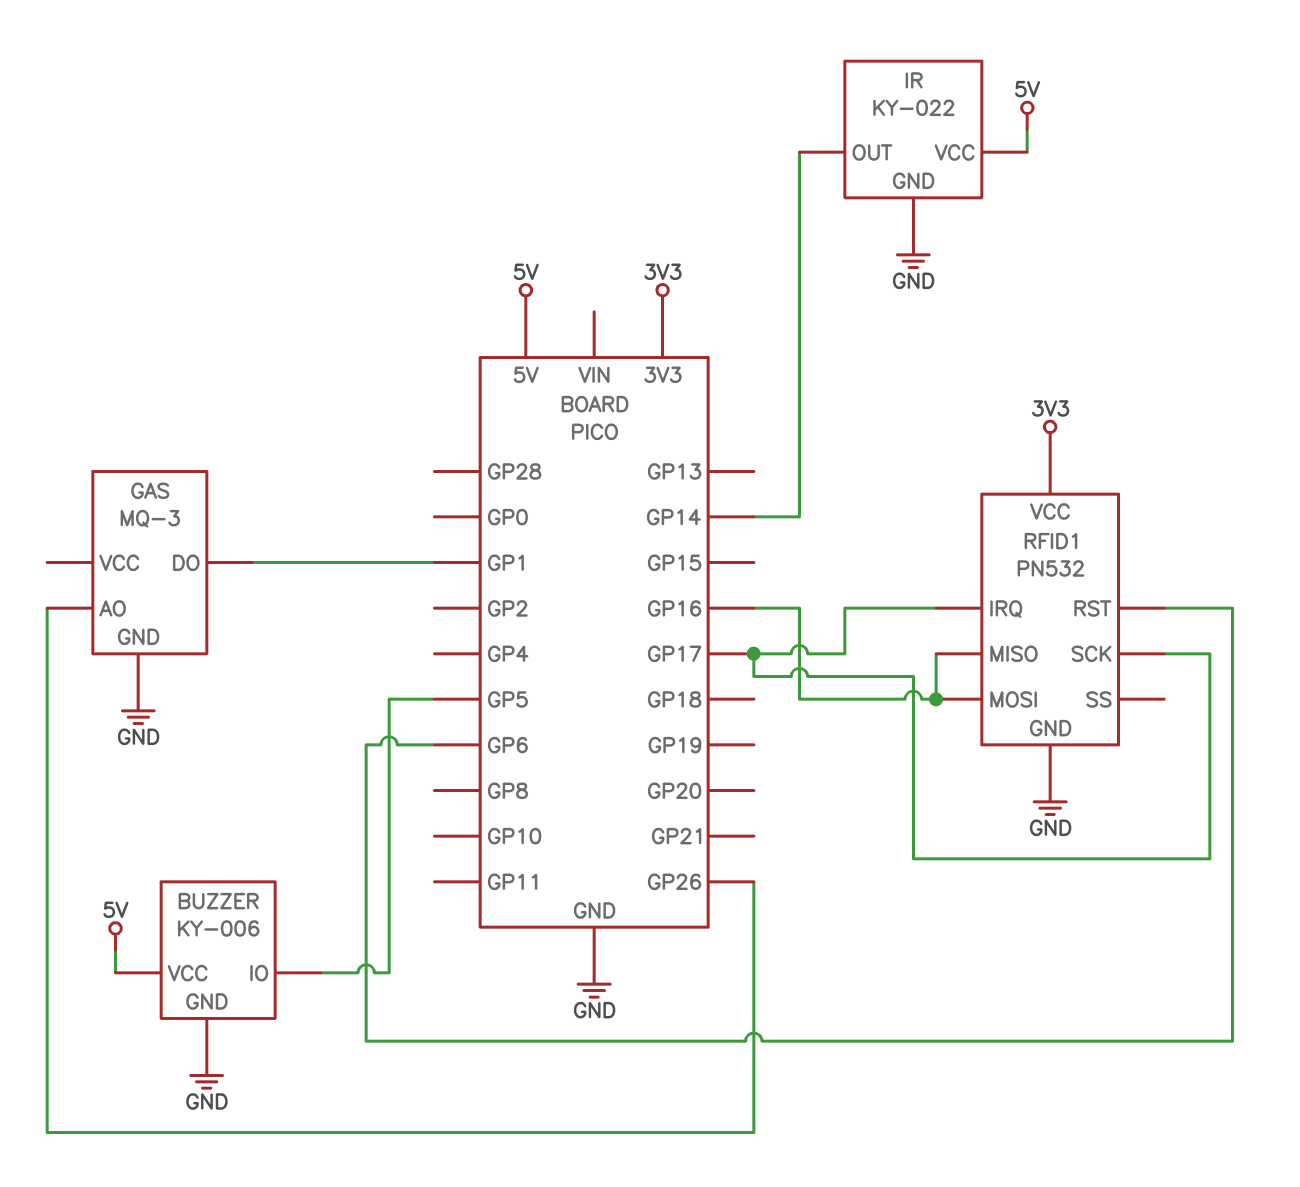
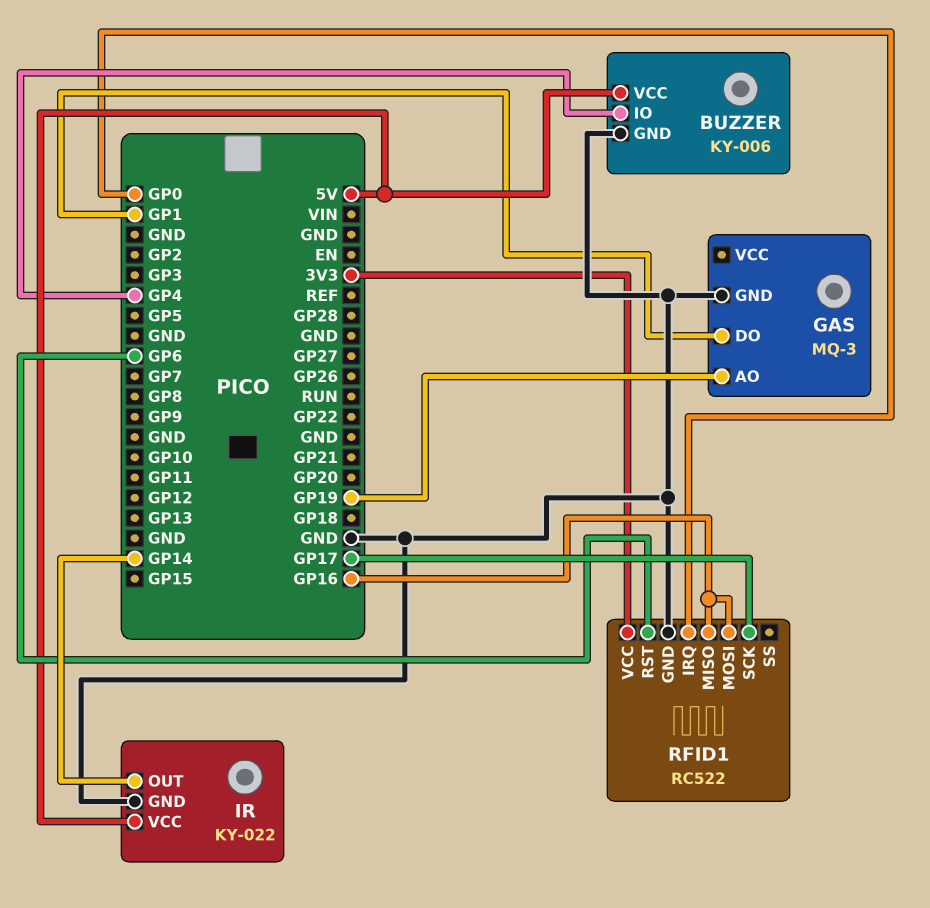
BUZZER pin IO: GP5 -> GP4
GAS pin AO: GP26 -> GP19
RFID1: PN532 -> RC522
RFID1 pin IRQ: GP17 -> GP0

